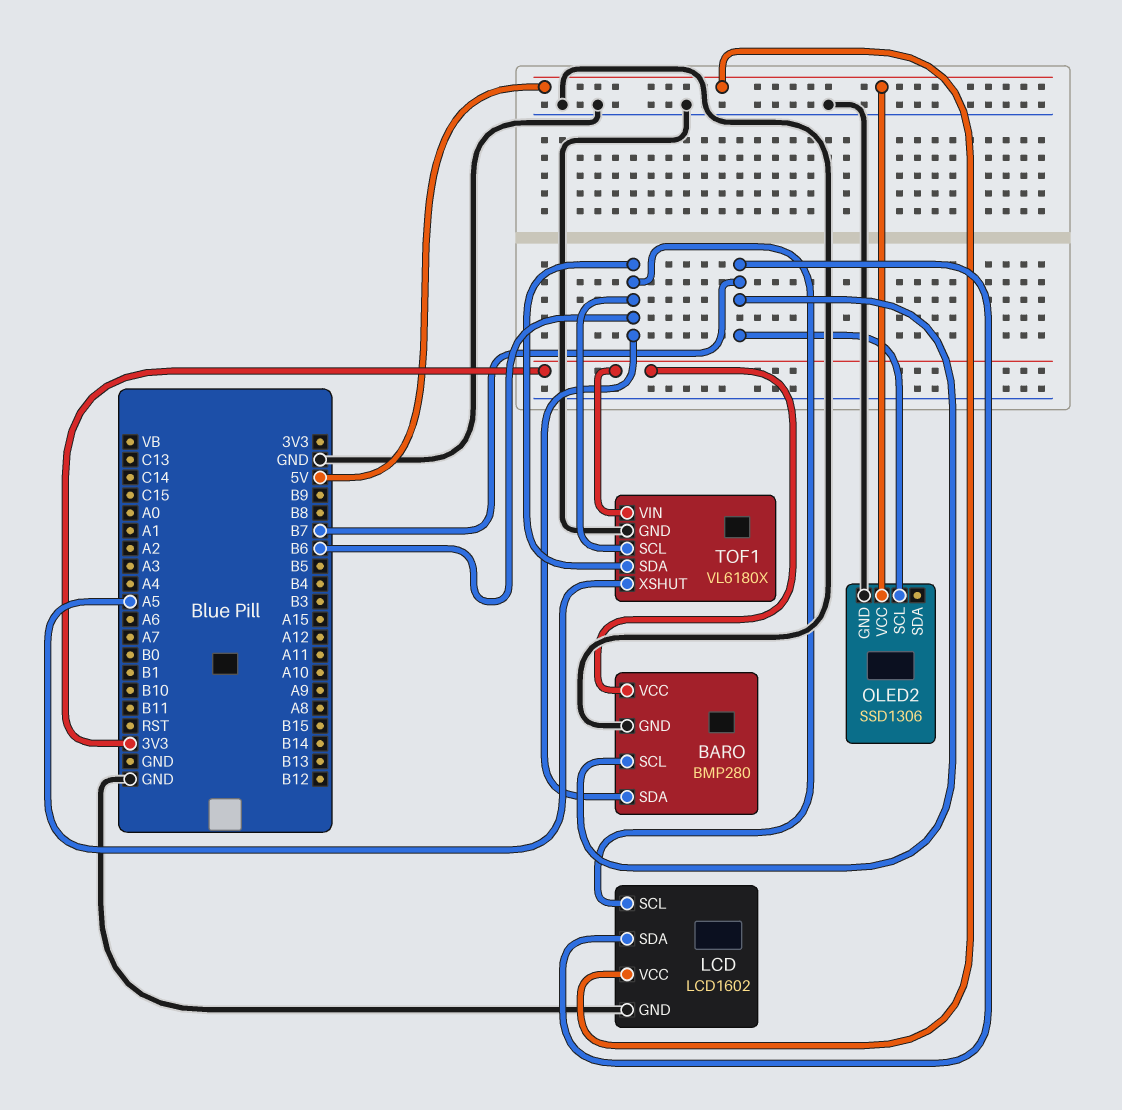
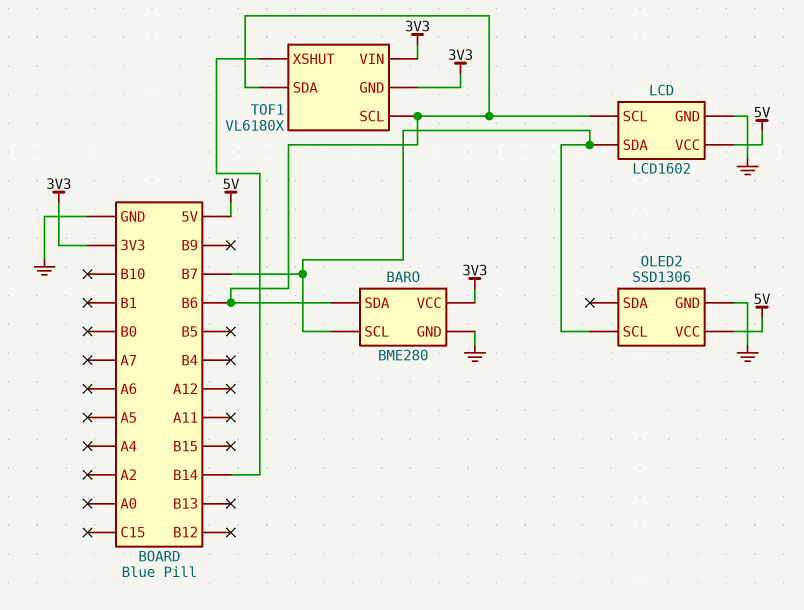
BARO: BMP280 -> BME280
TOF1 pin GND: GND -> 3V3
TOF1 pin XSHUT: A5 -> B14

